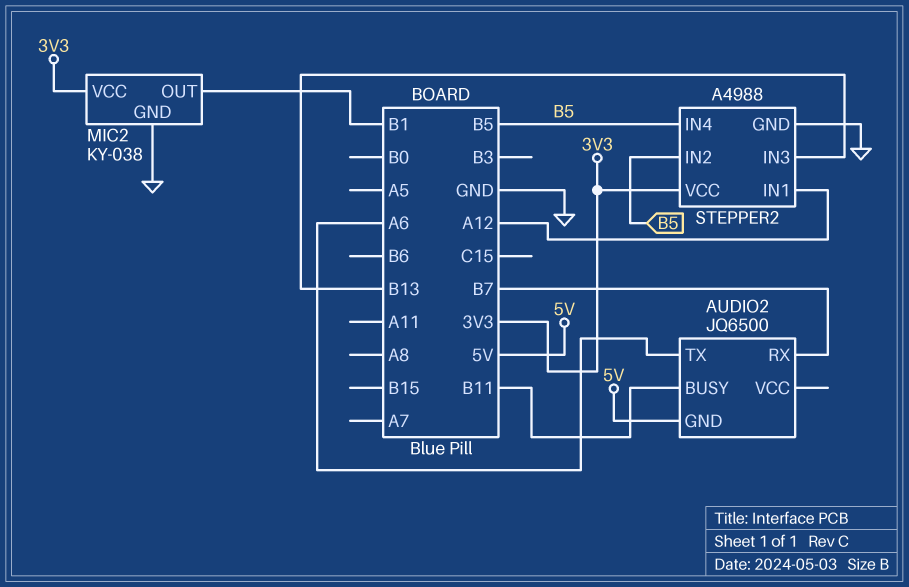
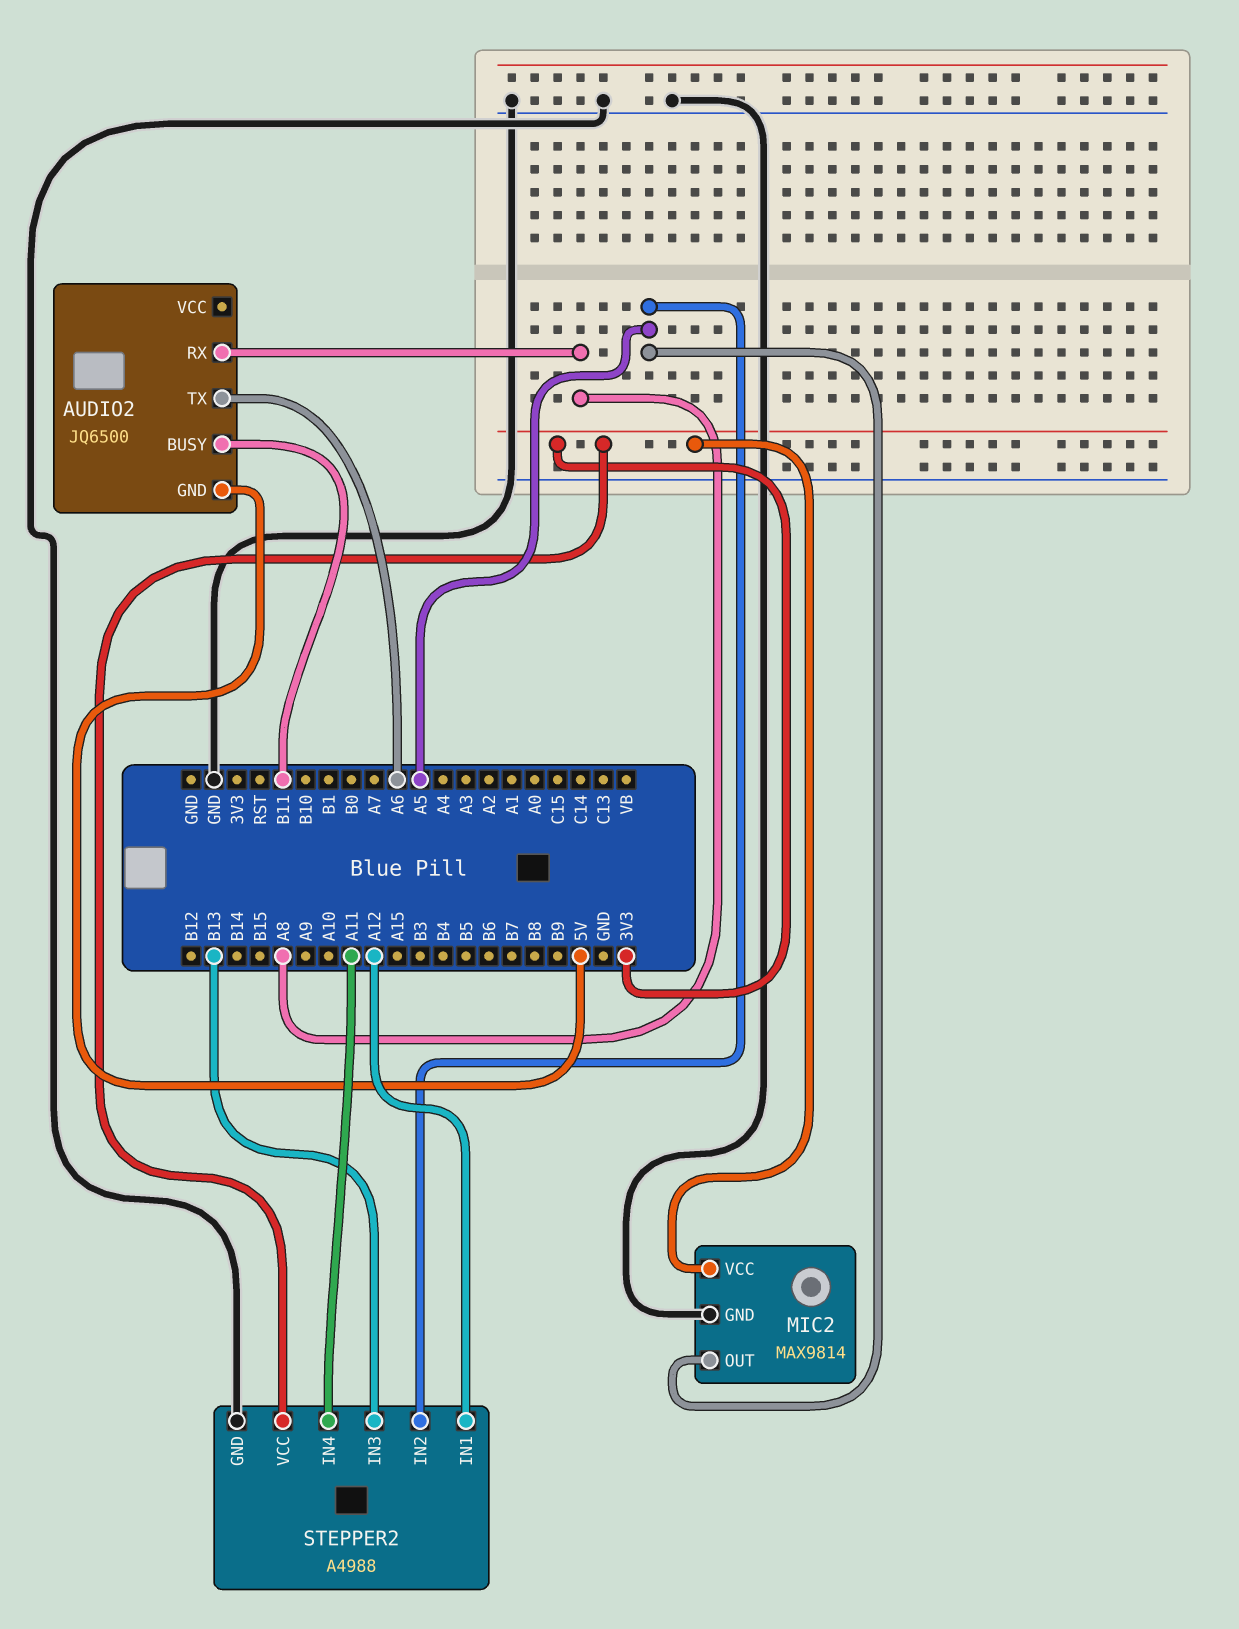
AUDIO2 pin RX: B7 -> A8
MIC2: KY-038 -> MAX9814
MIC2 pin OUT: B1 -> A5
STEPPER2 pin IN2: B5 -> A5
STEPPER2 pin IN4: B5 -> A11

